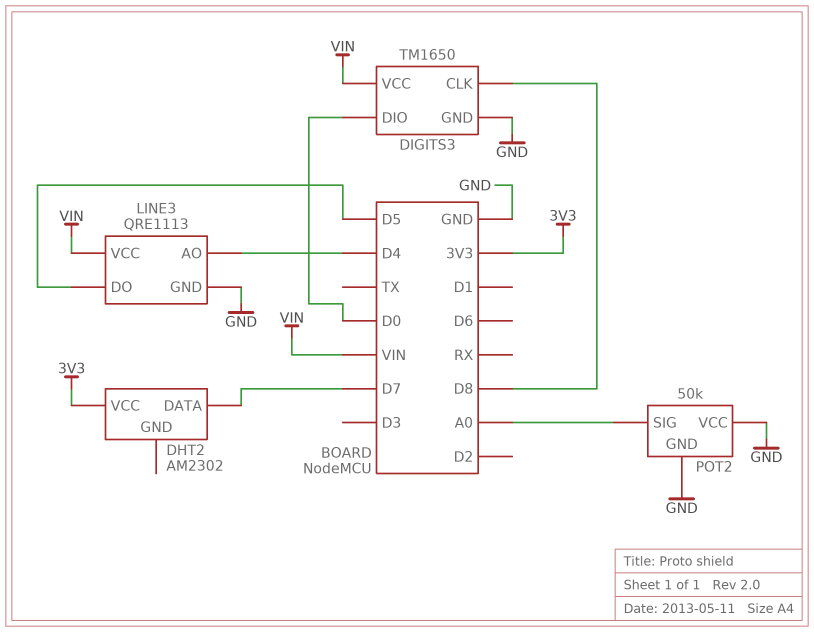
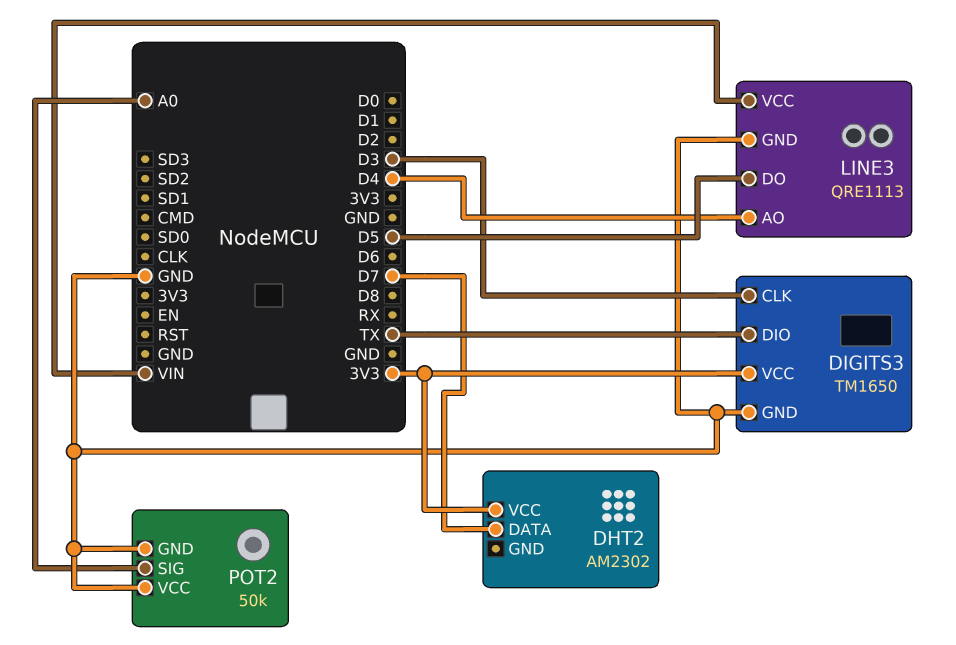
DIGITS3 pin CLK: D8 -> D3
DIGITS3 pin DIO: D0 -> TX
DIGITS3 pin VCC: VIN -> 3V3

